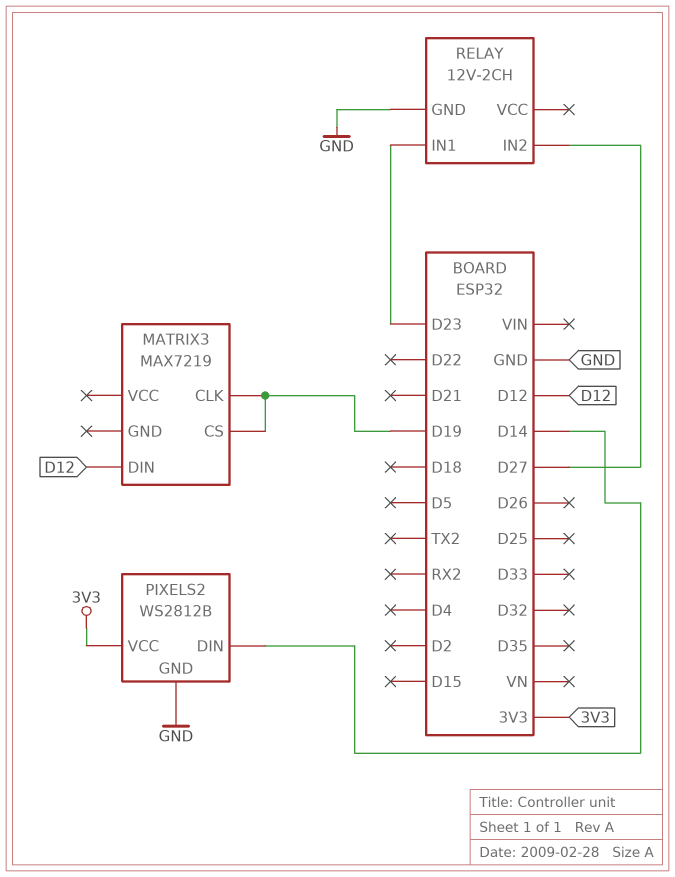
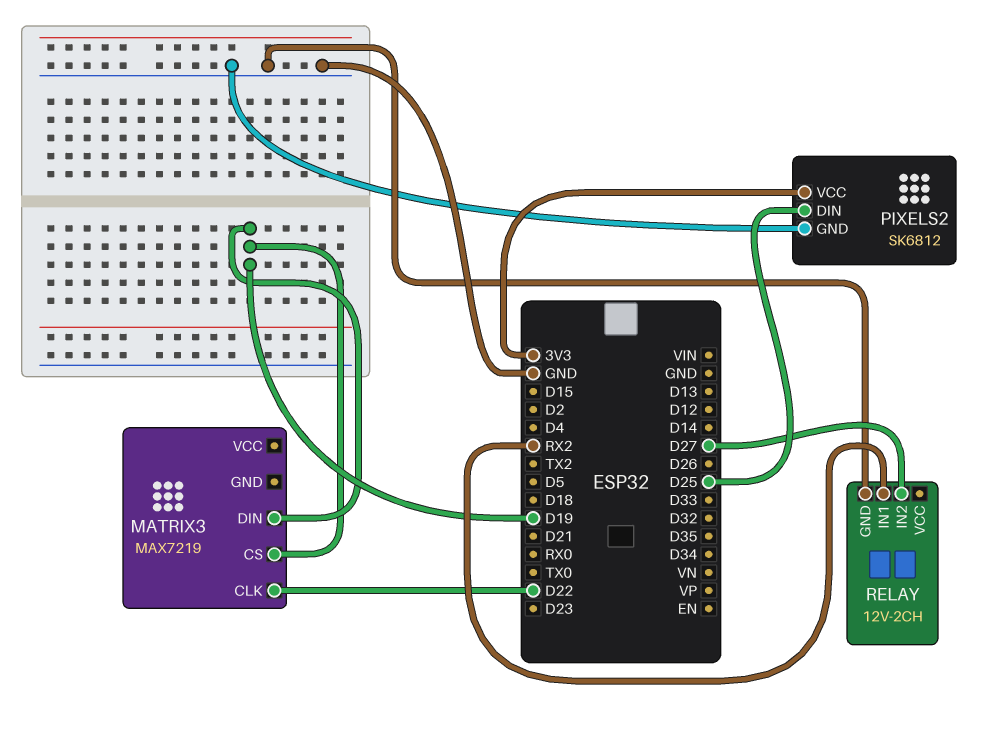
MATRIX3 pin CLK: D19 -> D22
MATRIX3 pin DIN: D12 -> D19
PIXELS2: WS2812B -> SK6812
PIXELS2 pin DIN: D14 -> D25
RELAY pin IN1: D23 -> RX2

